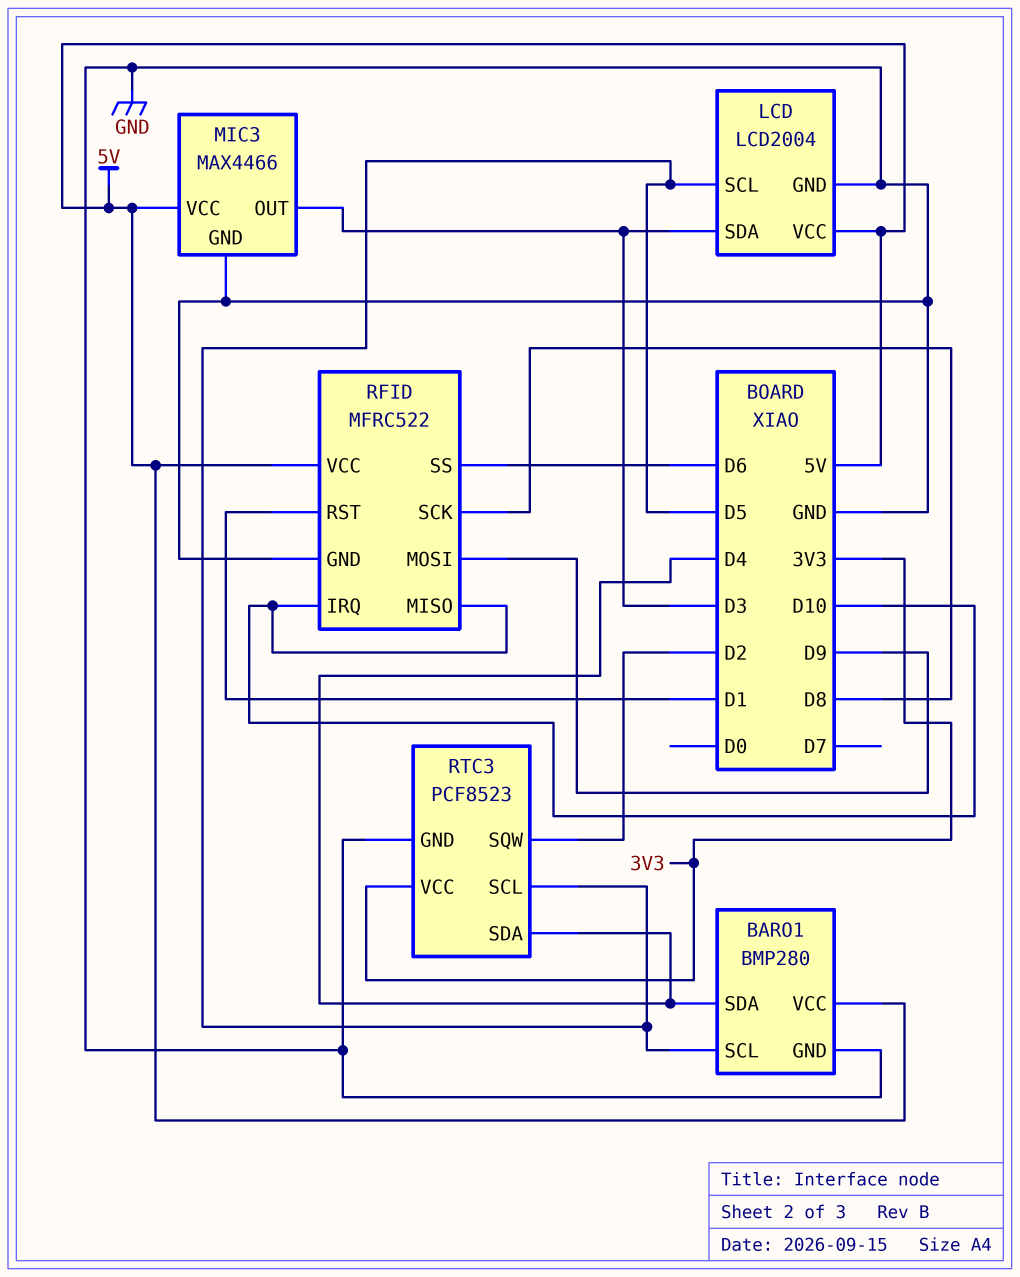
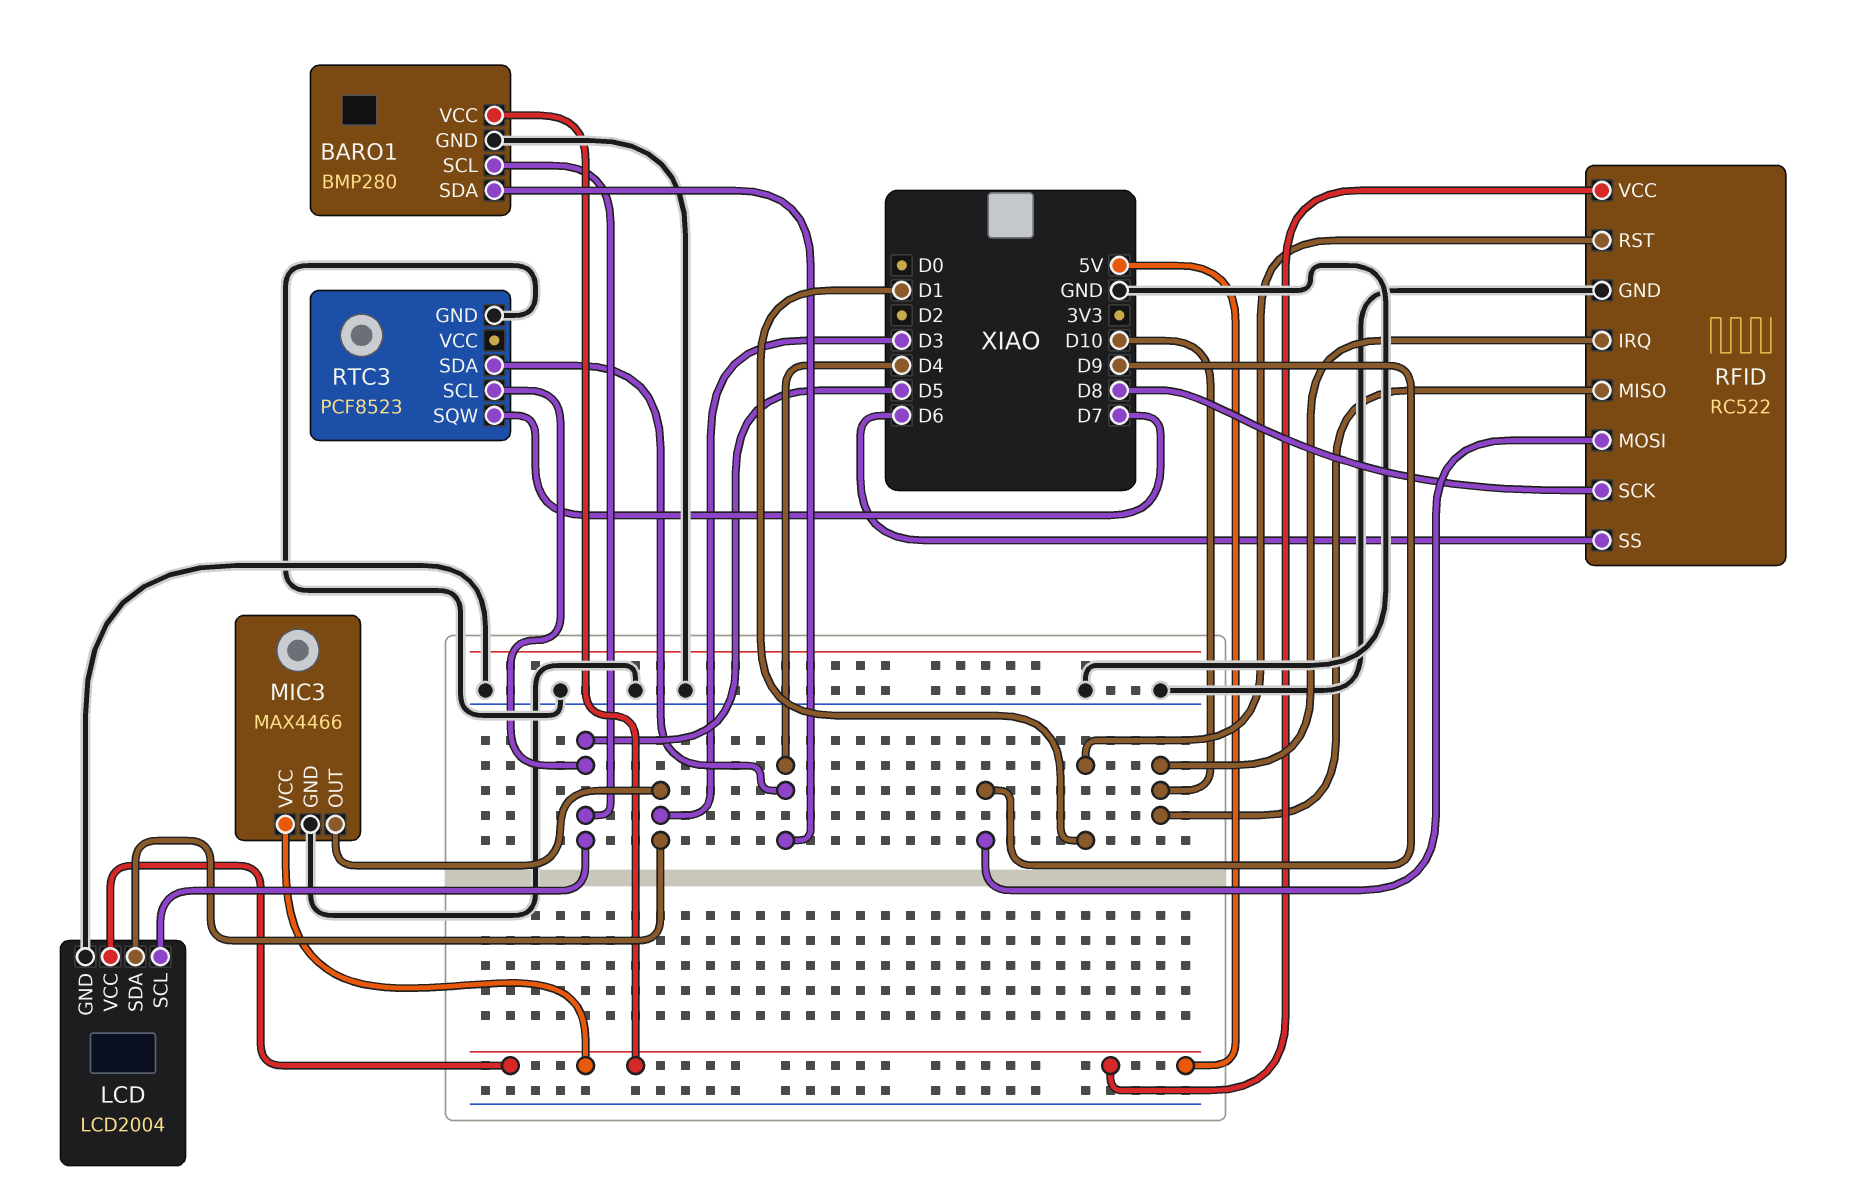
RFID: MFRC522 -> RC522
RTC3 pin SQW: D2 -> D7
RTC3 pin VCC: 3V3 -> none

